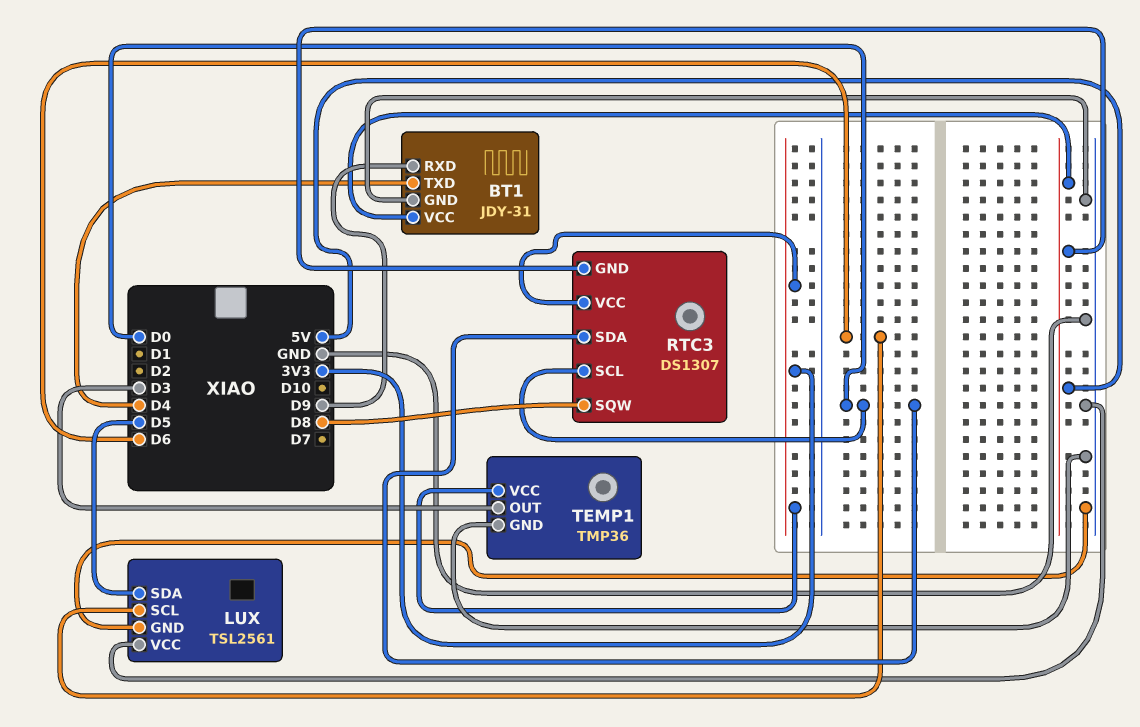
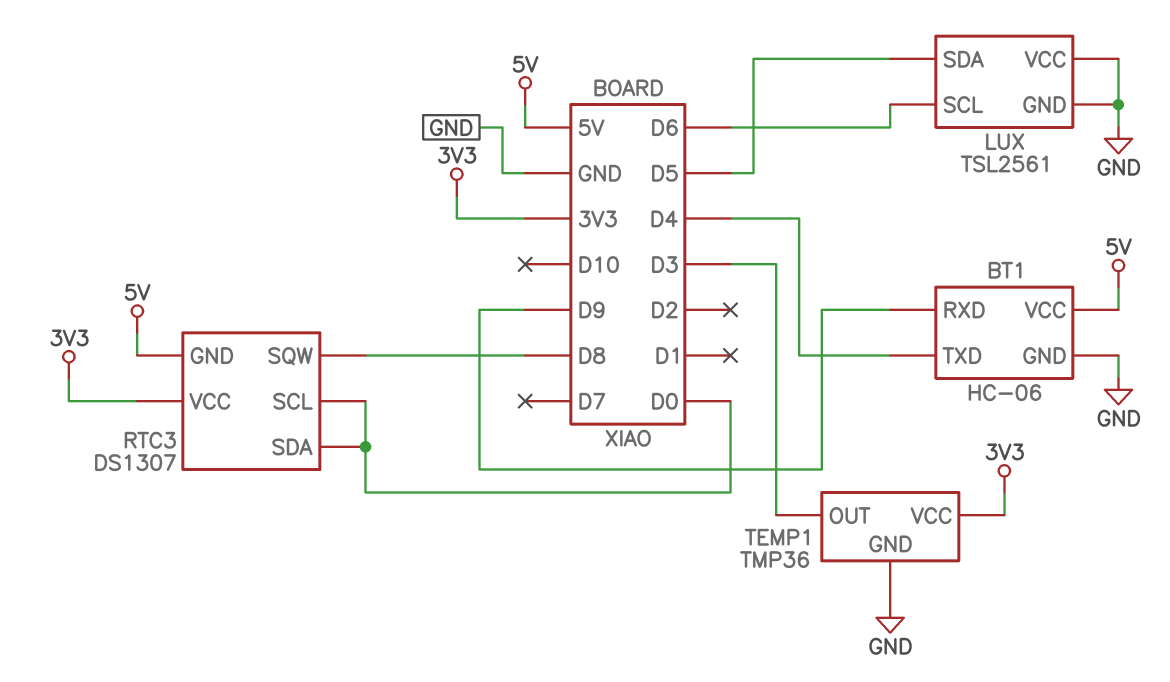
BT1: JDY-31 -> HC-06

